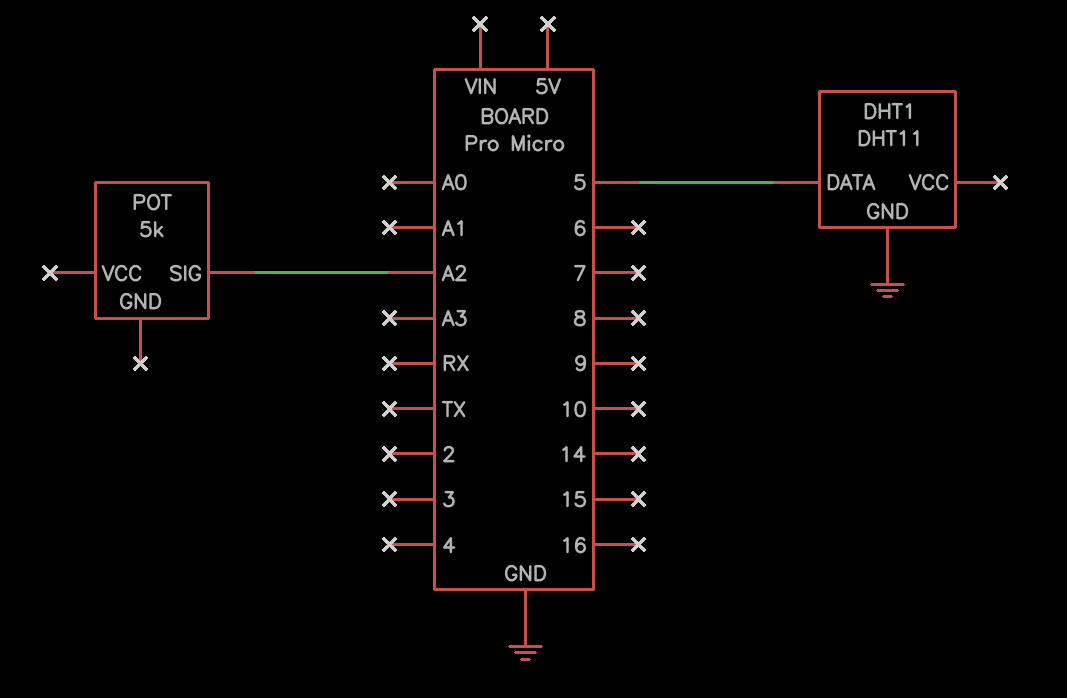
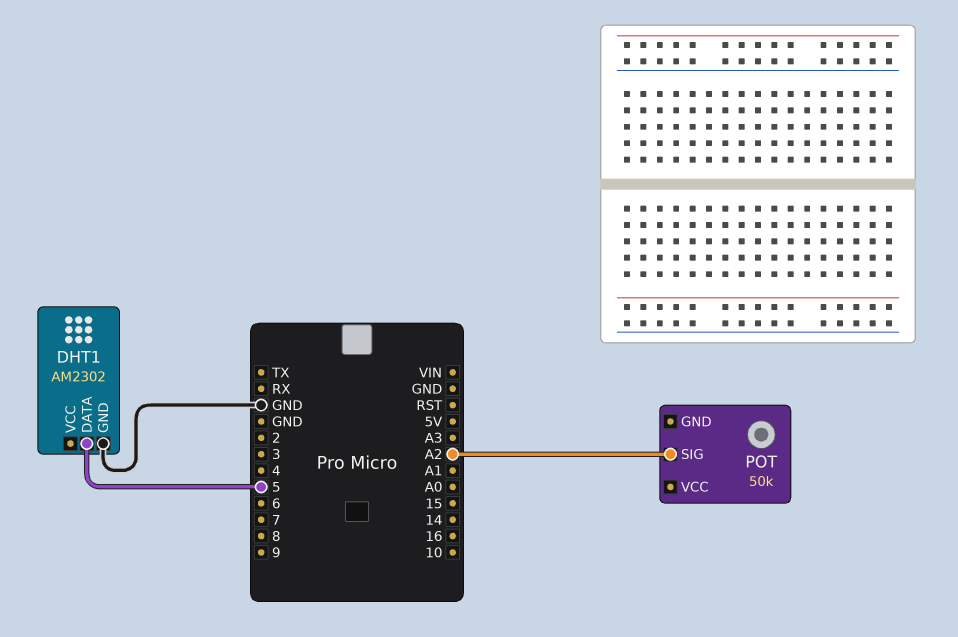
DHT1: DHT11 -> AM2302
POT: 5k -> 50k

